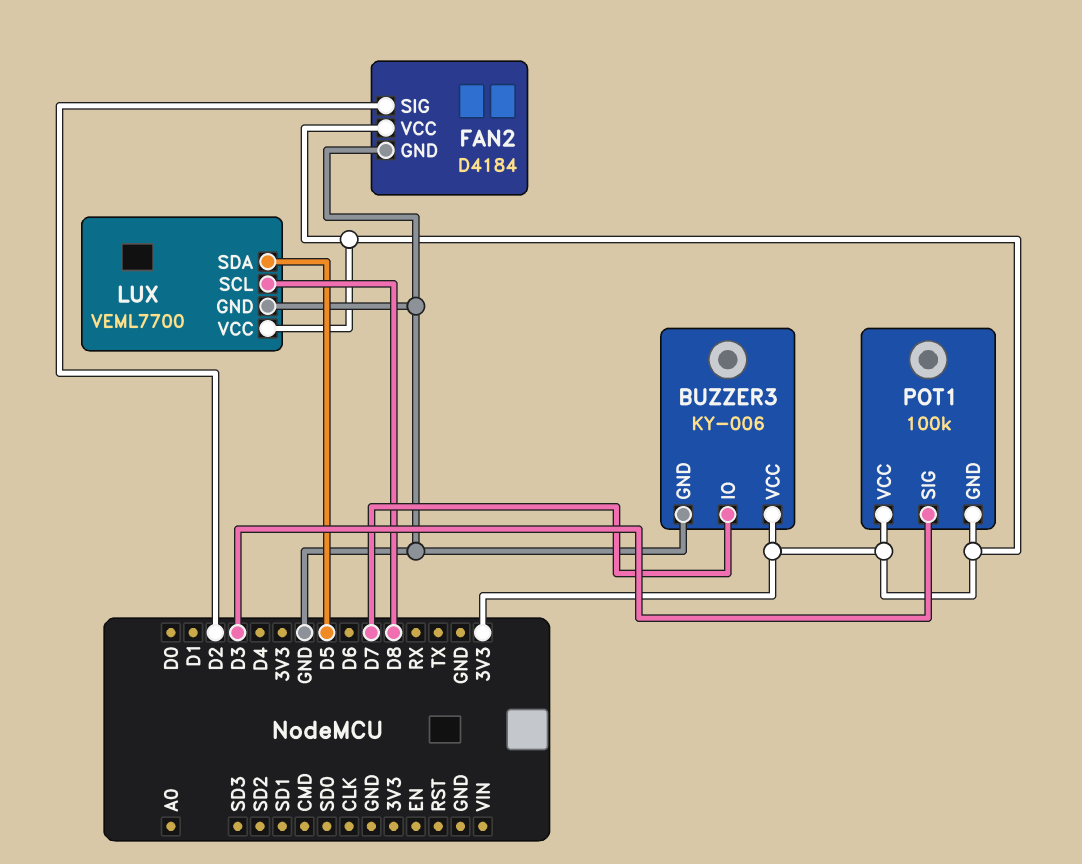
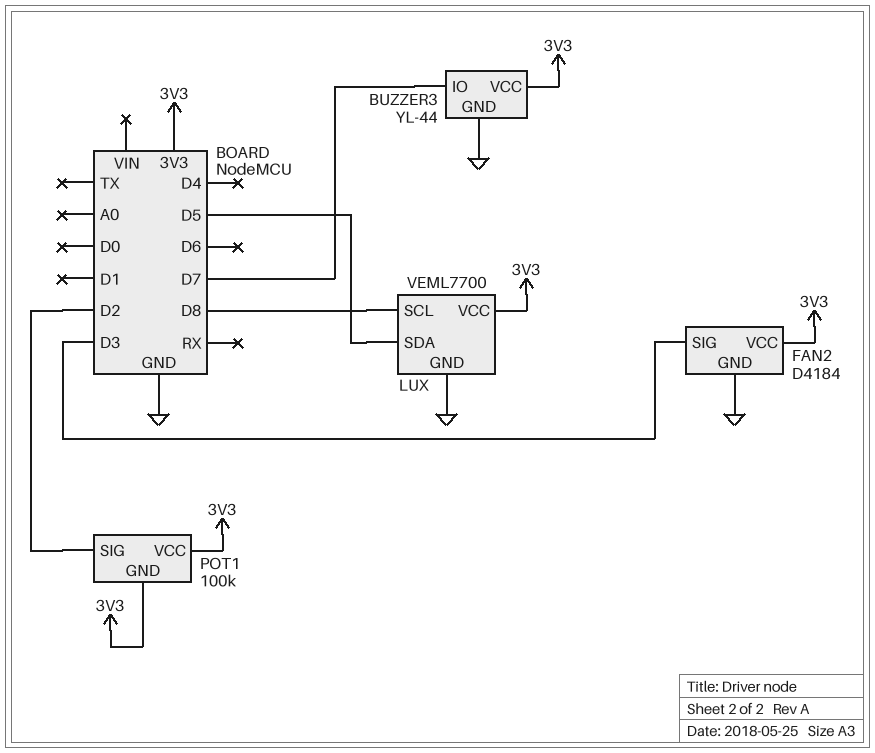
BUZZER3: KY-006 -> YL-44
FAN2 pin SIG: D2 -> D3
POT1 pin SIG: D3 -> D2

